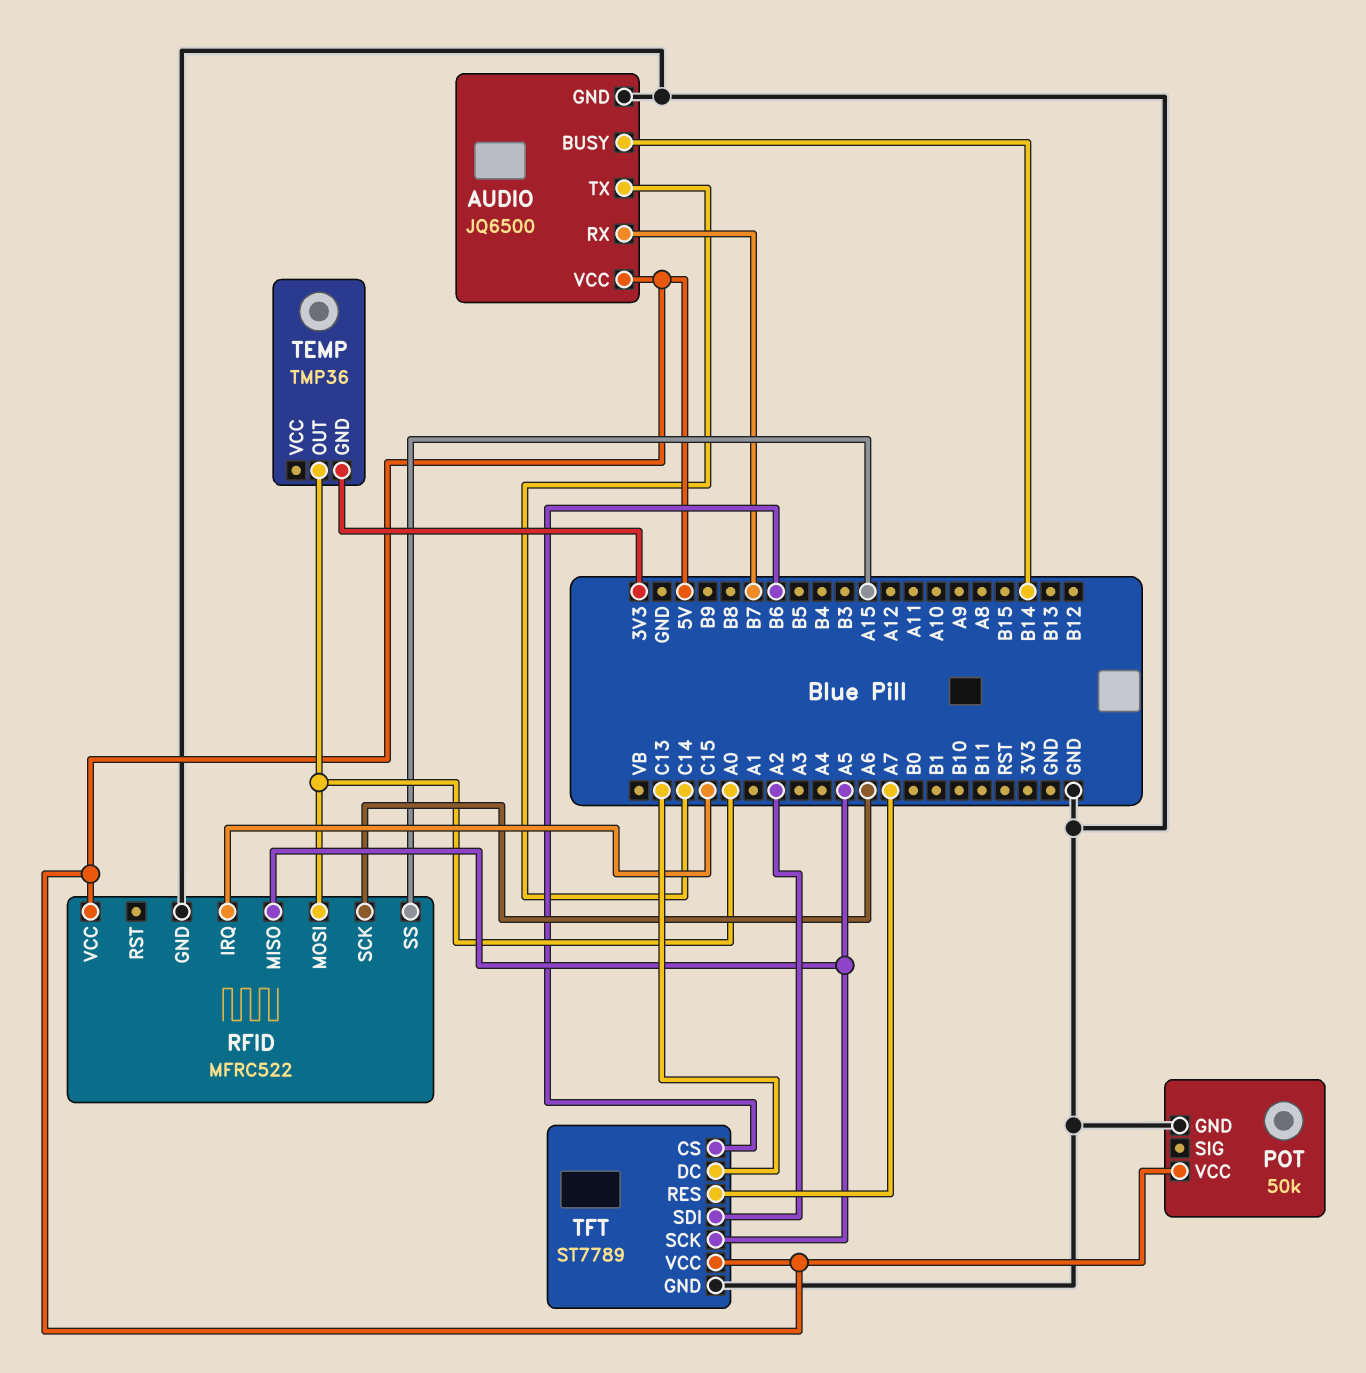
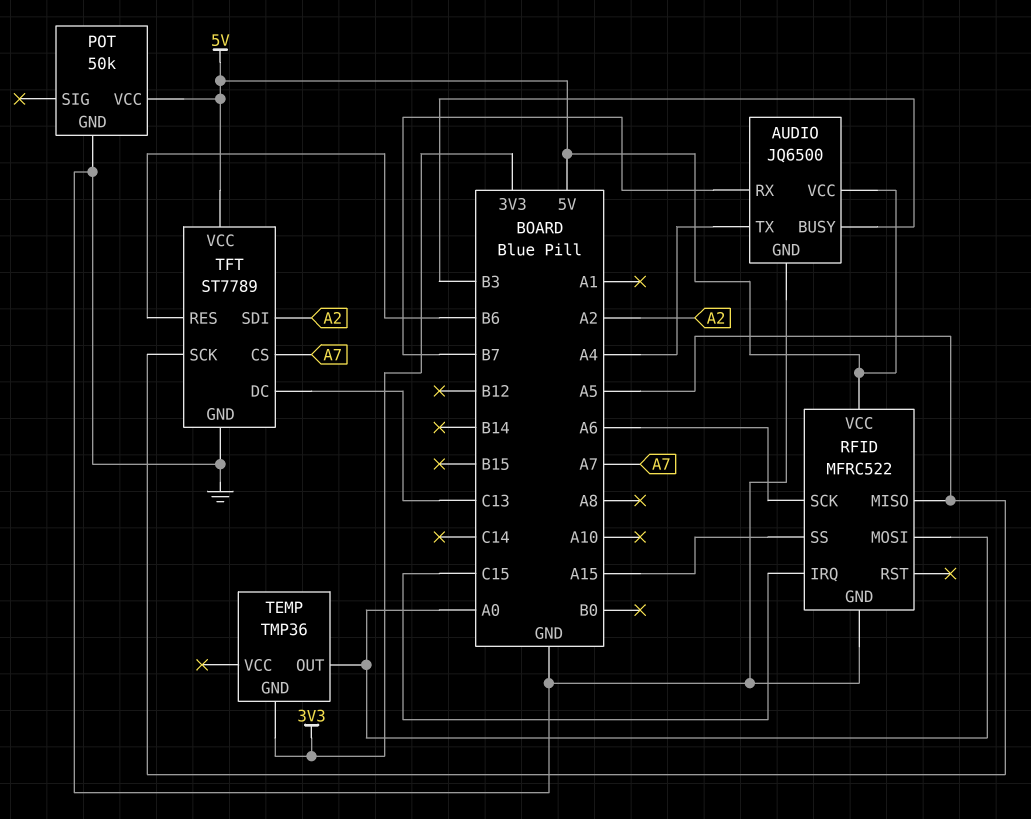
AUDIO pin BUSY: B14 -> B3
AUDIO pin TX: C14 -> A4
TFT pin CS: B6 -> A7
TFT pin RES: A7 -> B6

